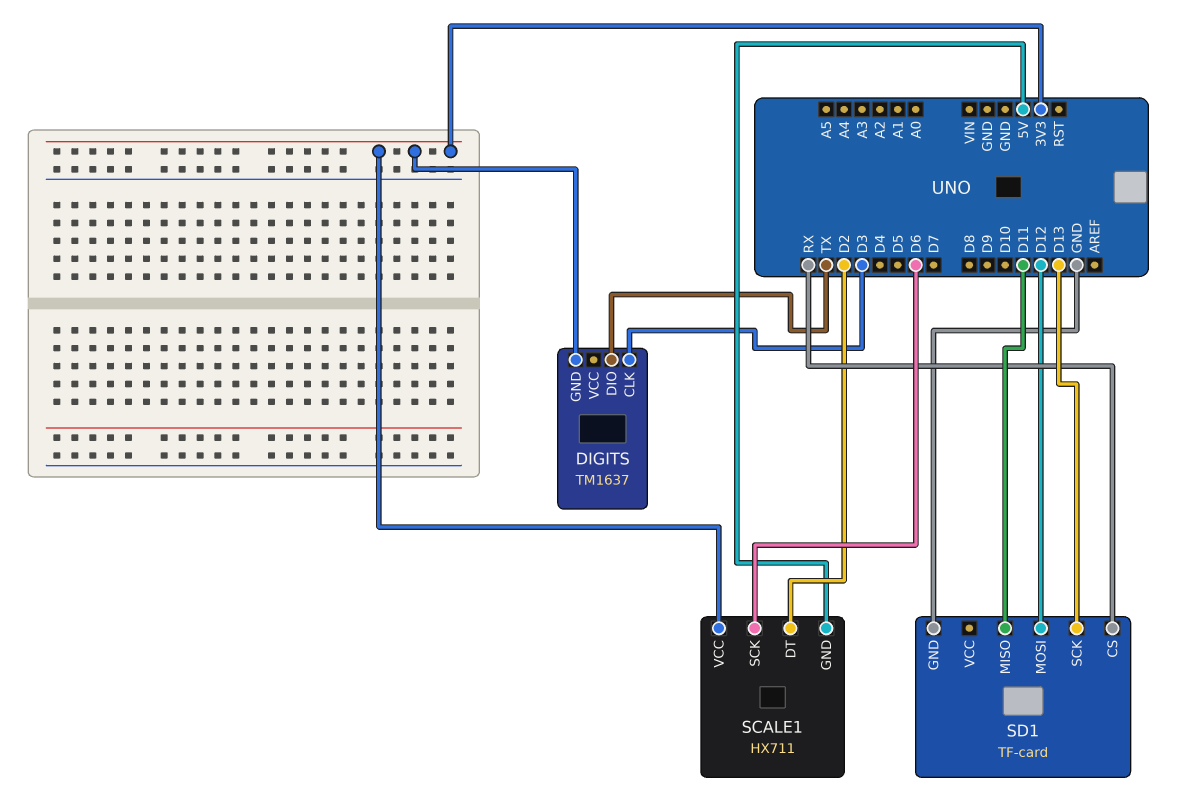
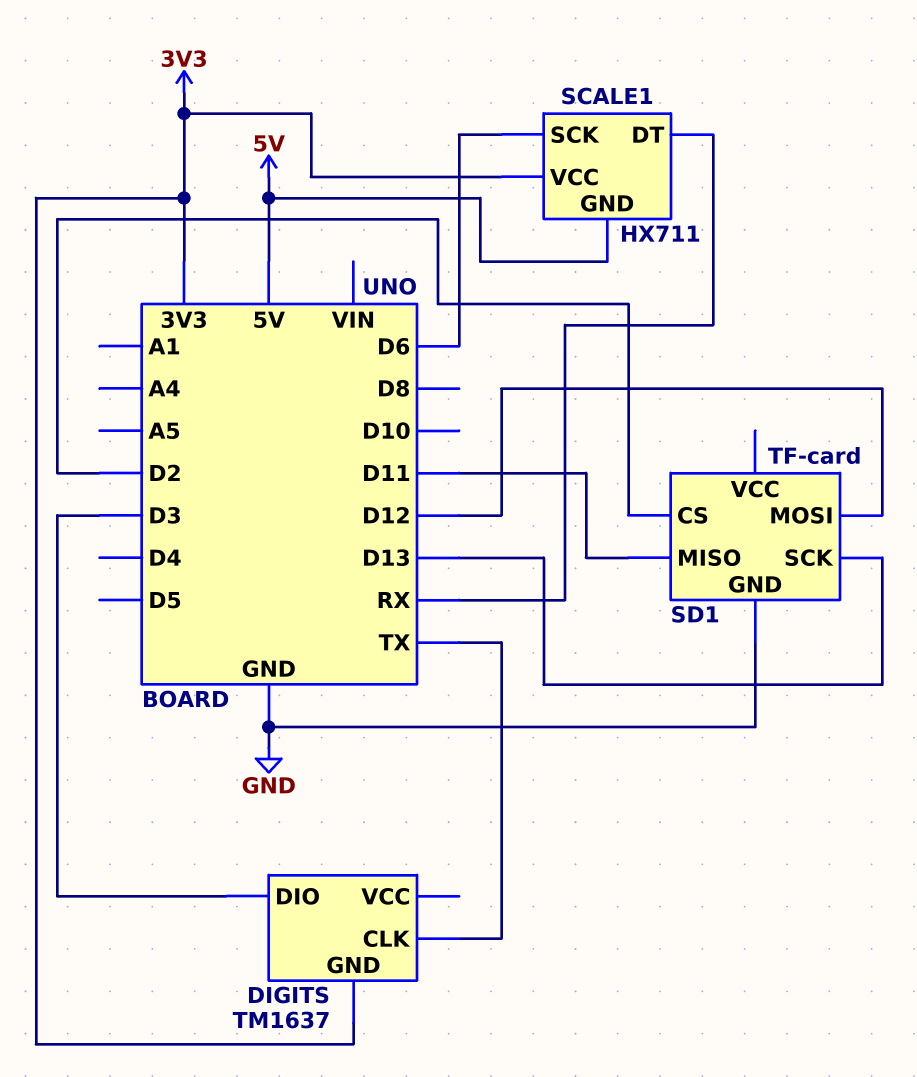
DIGITS pin CLK: D3 -> TX
DIGITS pin DIO: TX -> D3
SCALE1 pin DT: D2 -> RX
SD1 pin CS: RX -> D2

